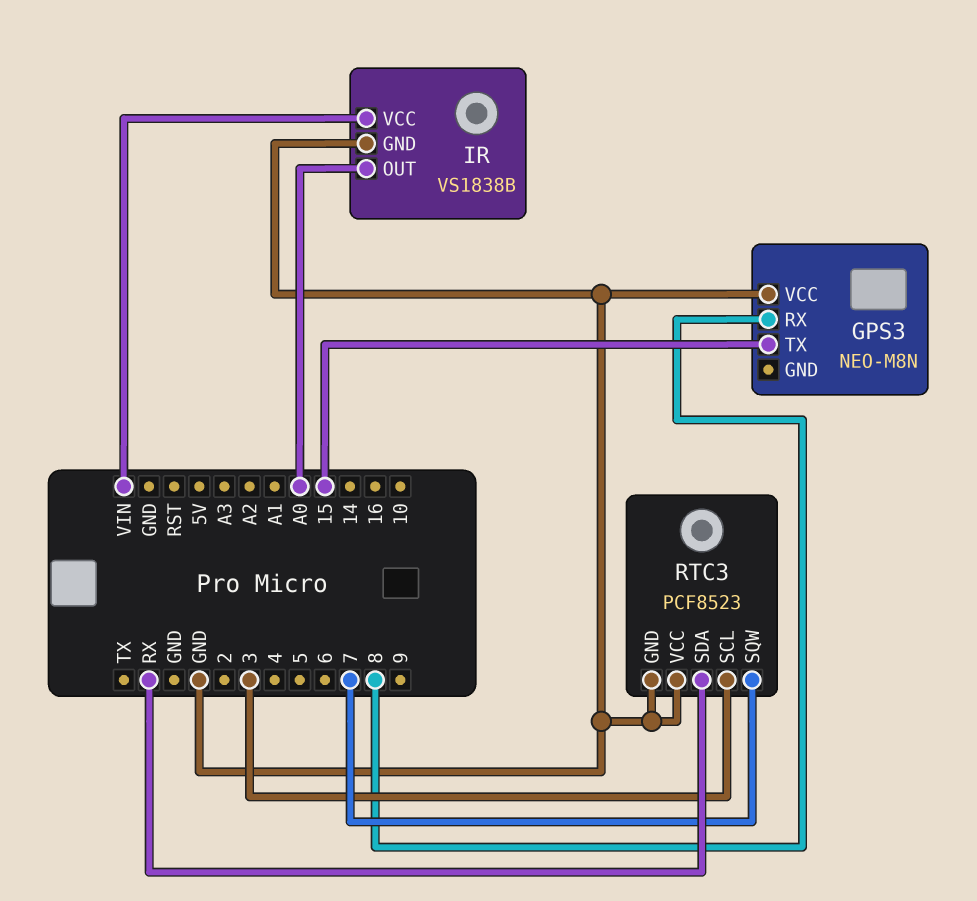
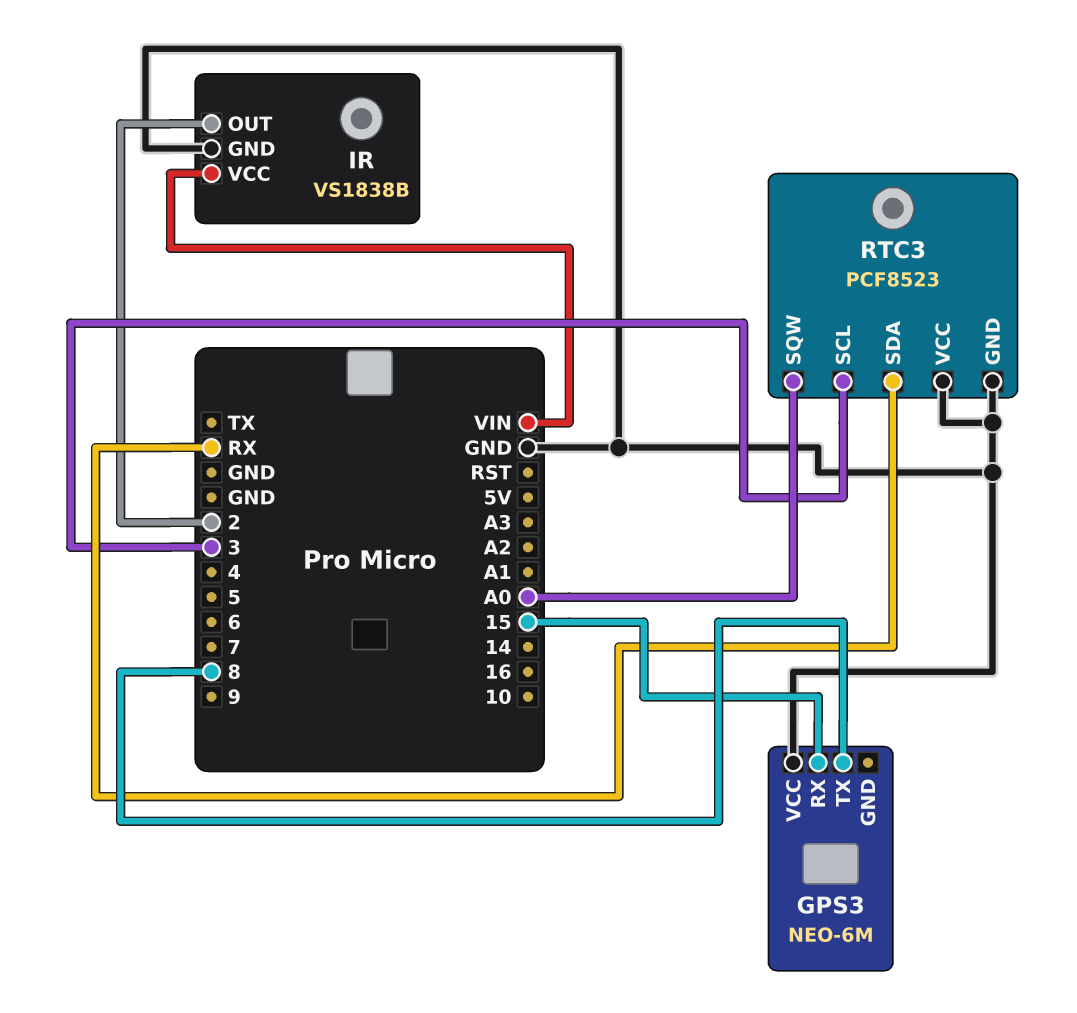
GPS3: NEO-M8N -> NEO-6M
GPS3 pin RX: 8 -> 15
GPS3 pin TX: 15 -> 8
IR pin OUT: A0 -> 2
RTC3 pin SQW: 7 -> A0

